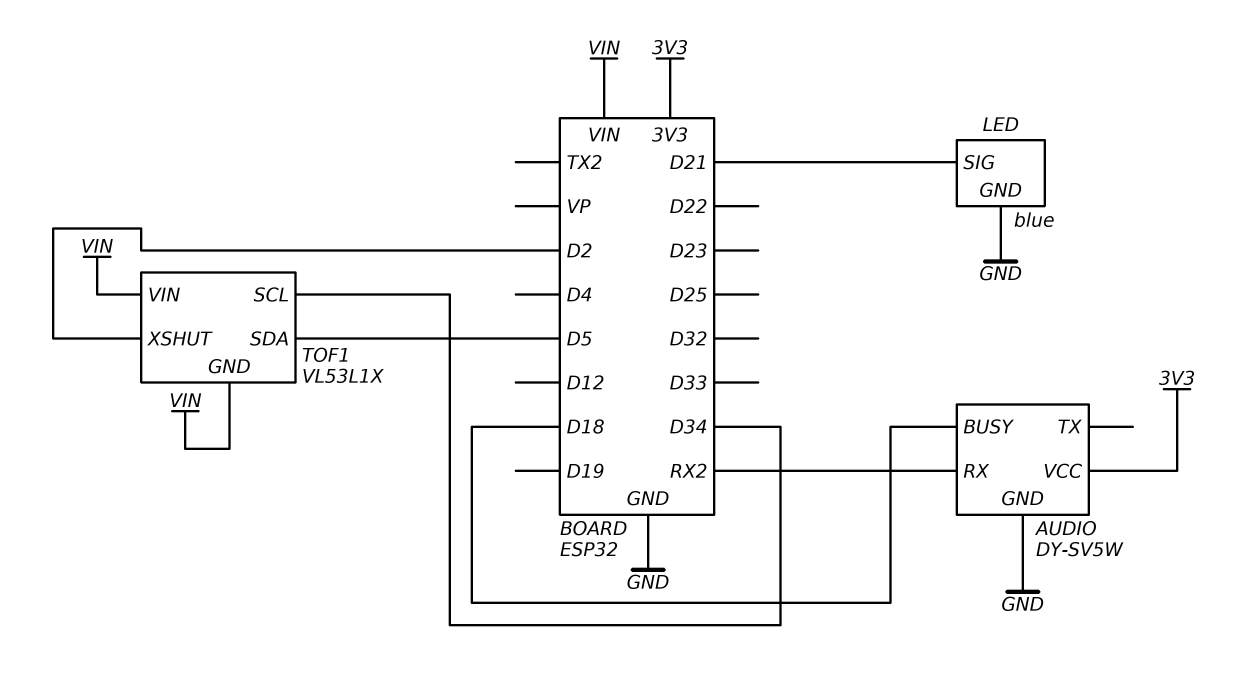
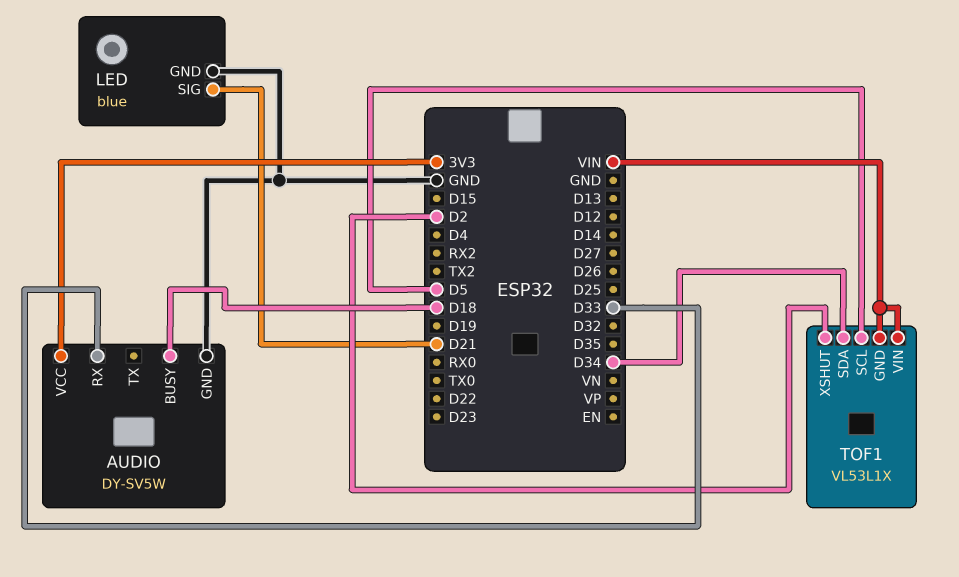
AUDIO pin RX: RX2 -> D33
TOF1 pin SCL: D34 -> D5
TOF1 pin SDA: D5 -> D34

